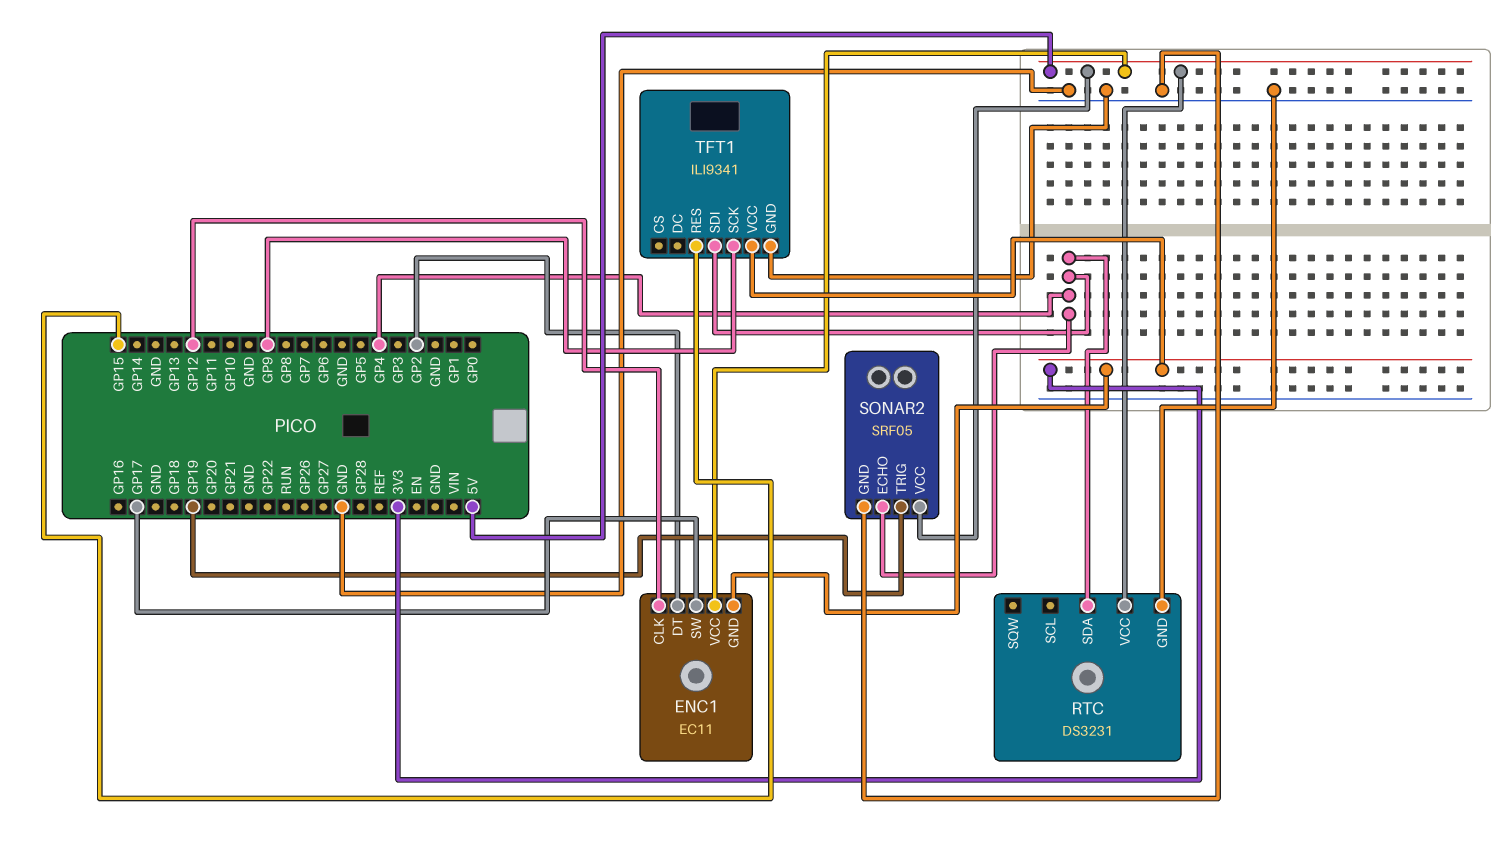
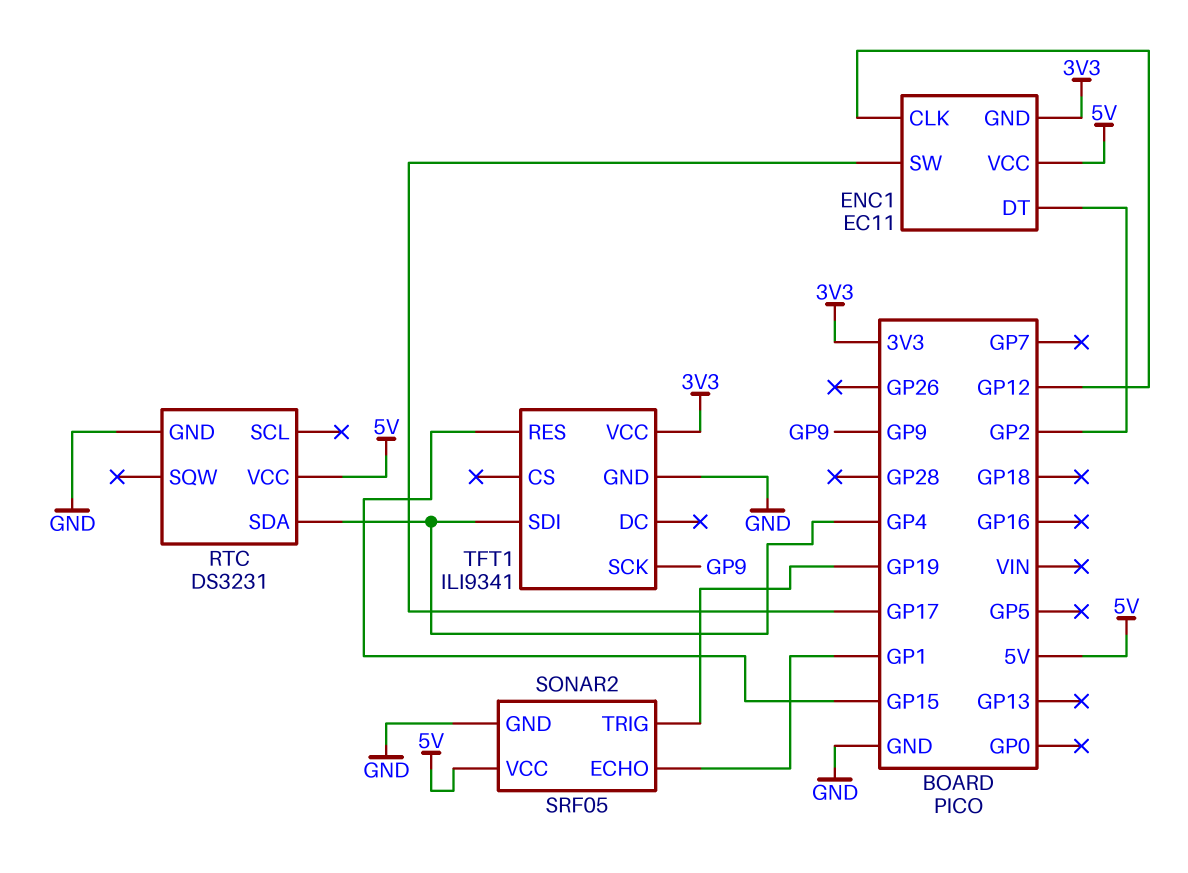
SONAR2 pin ECHO: GP4 -> GP1

